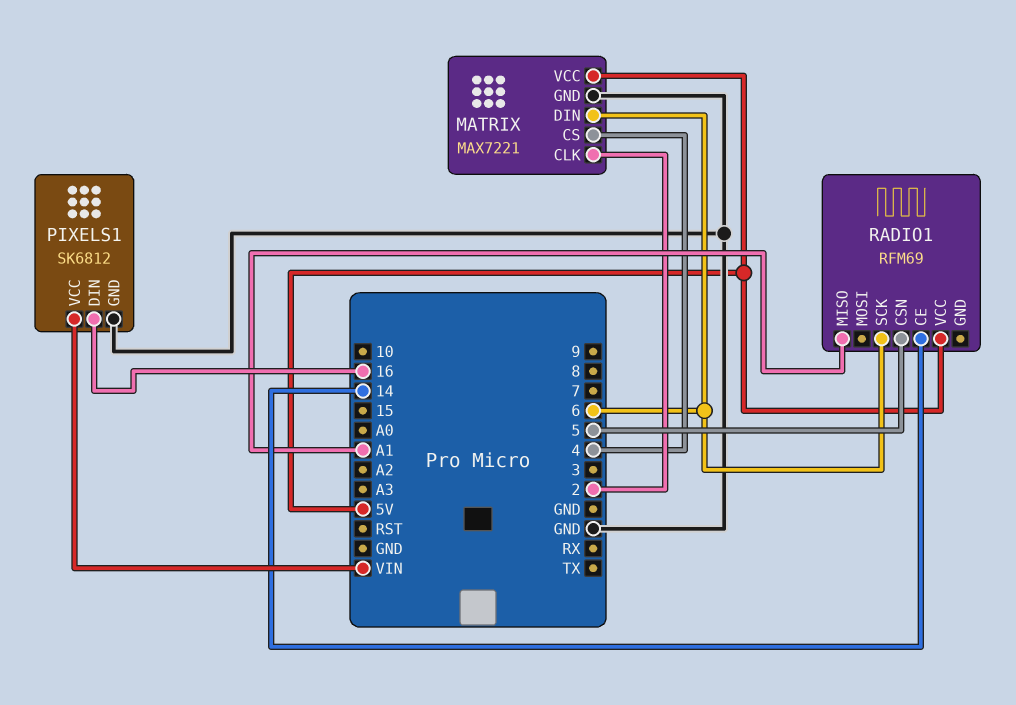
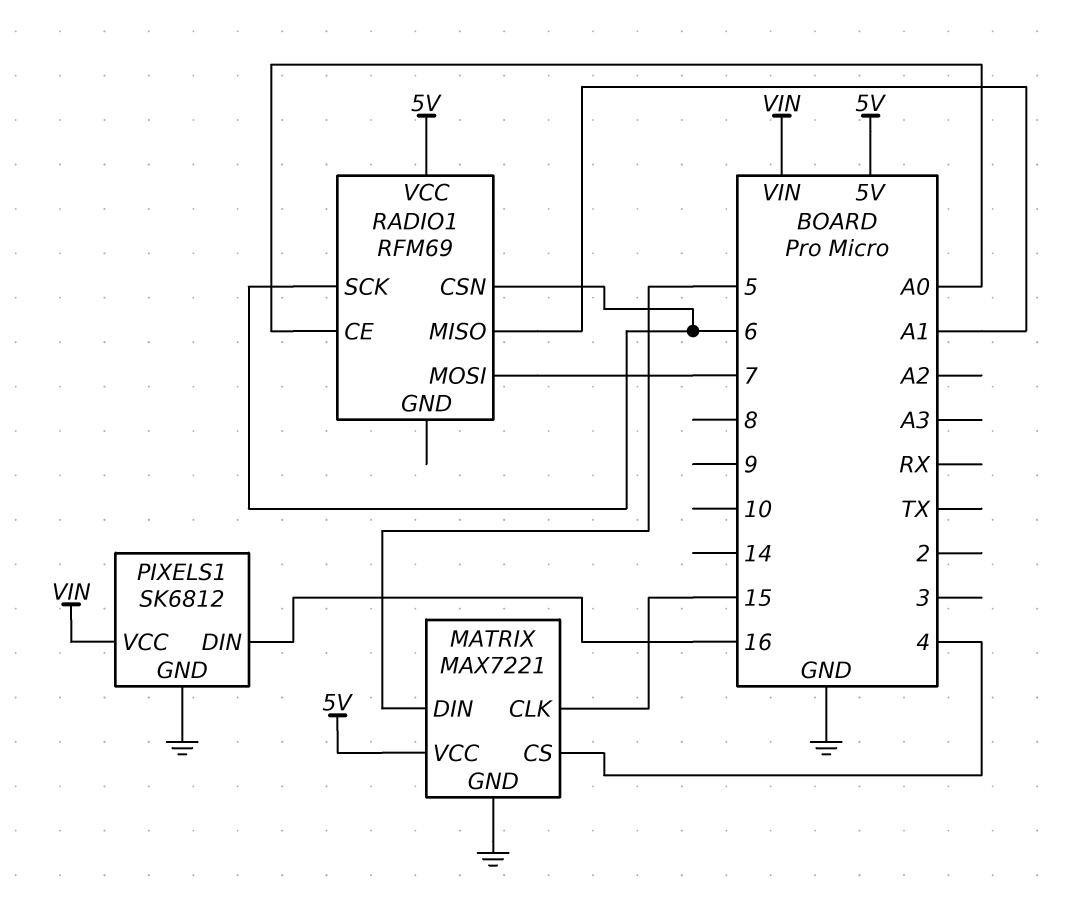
MATRIX pin CLK: 2 -> 15
MATRIX pin DIN: 6 -> 5
RADIO1 pin CE: 14 -> A0
RADIO1 pin CSN: 5 -> 6
RADIO1 pin MOSI: none -> 7

